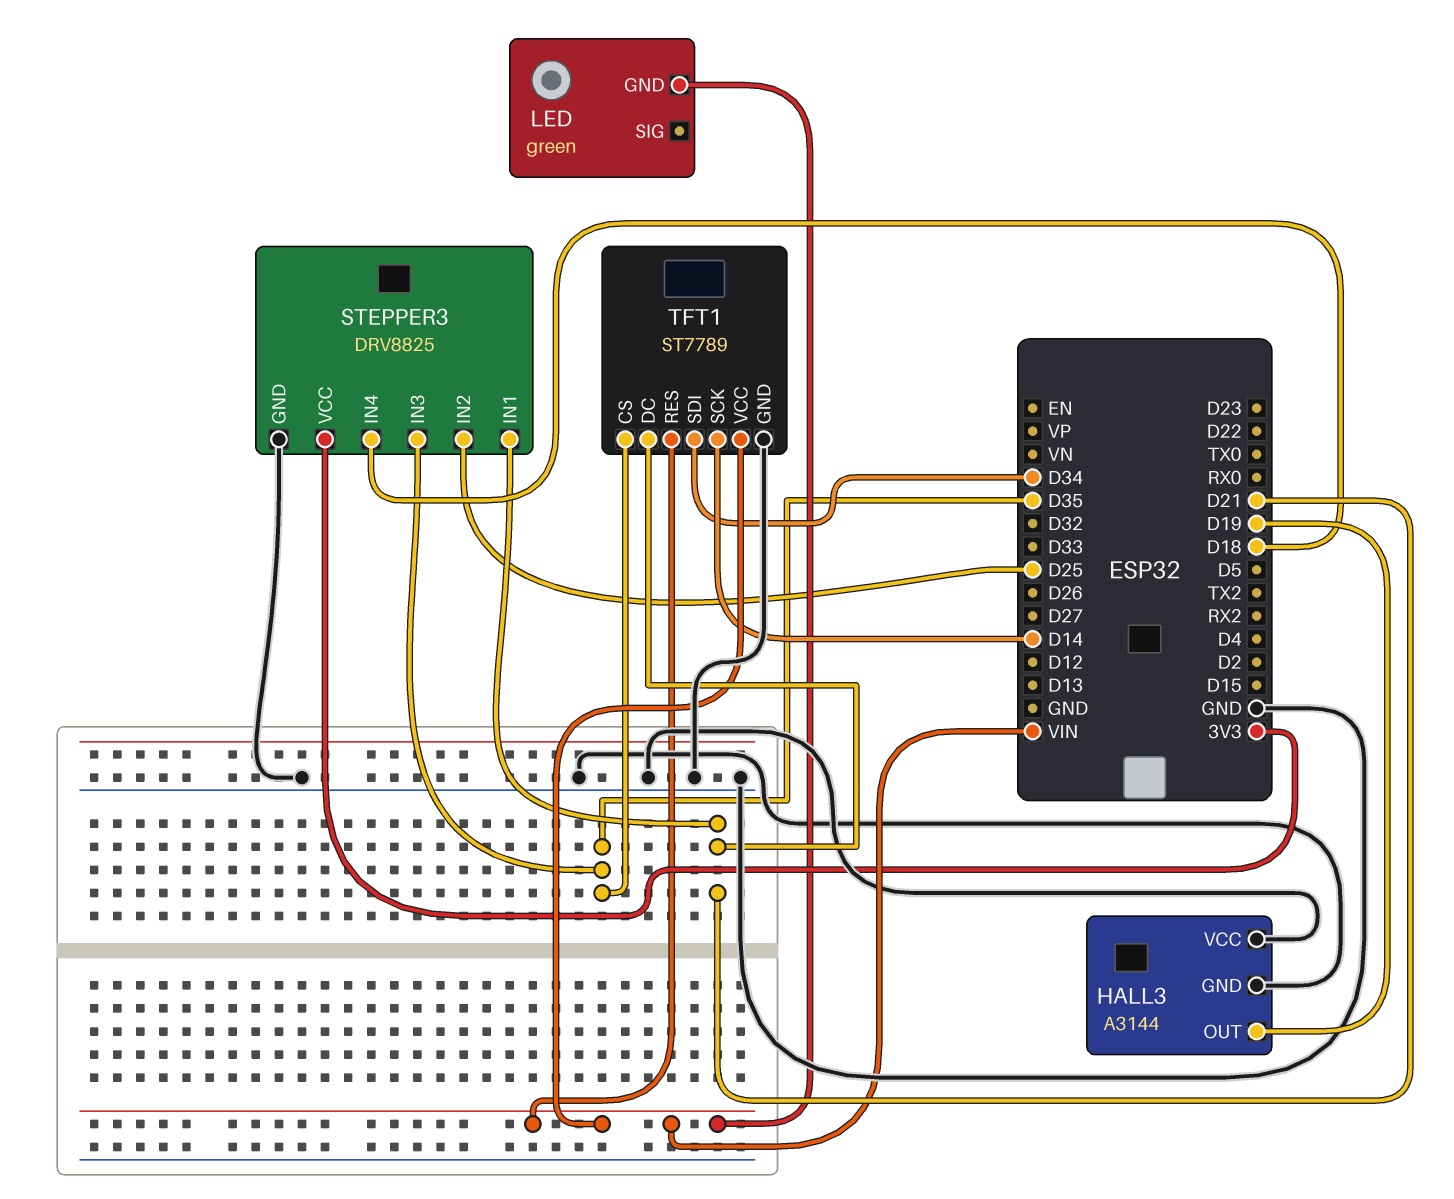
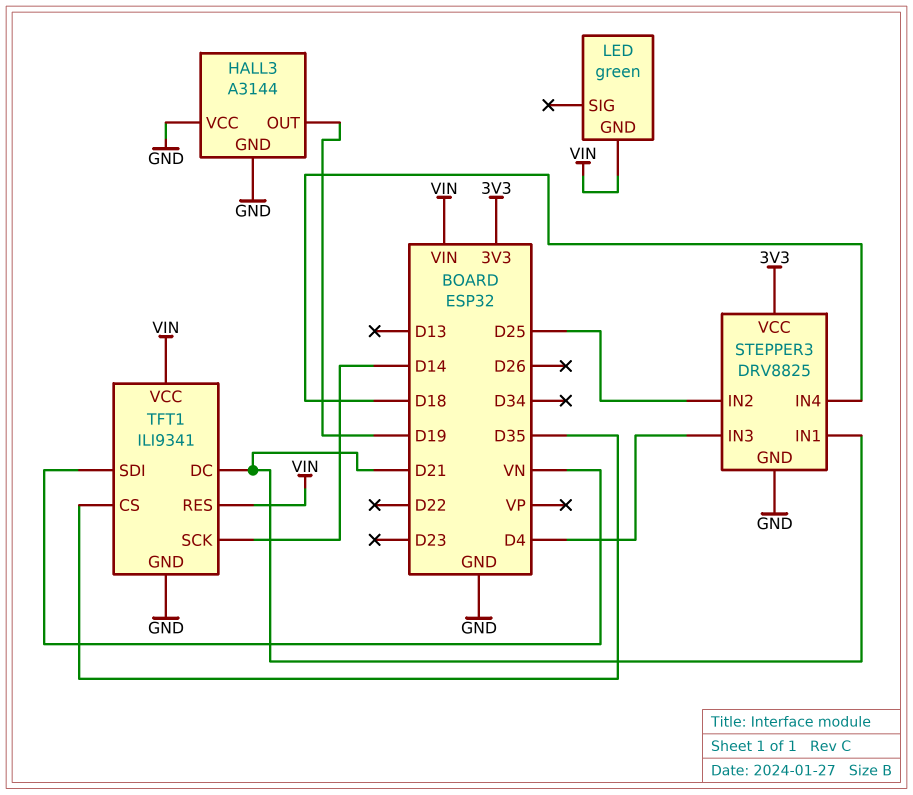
STEPPER3 pin IN3: D35 -> D4
TFT1: ST7789 -> ILI9341
TFT1 pin SDI: D34 -> VN

